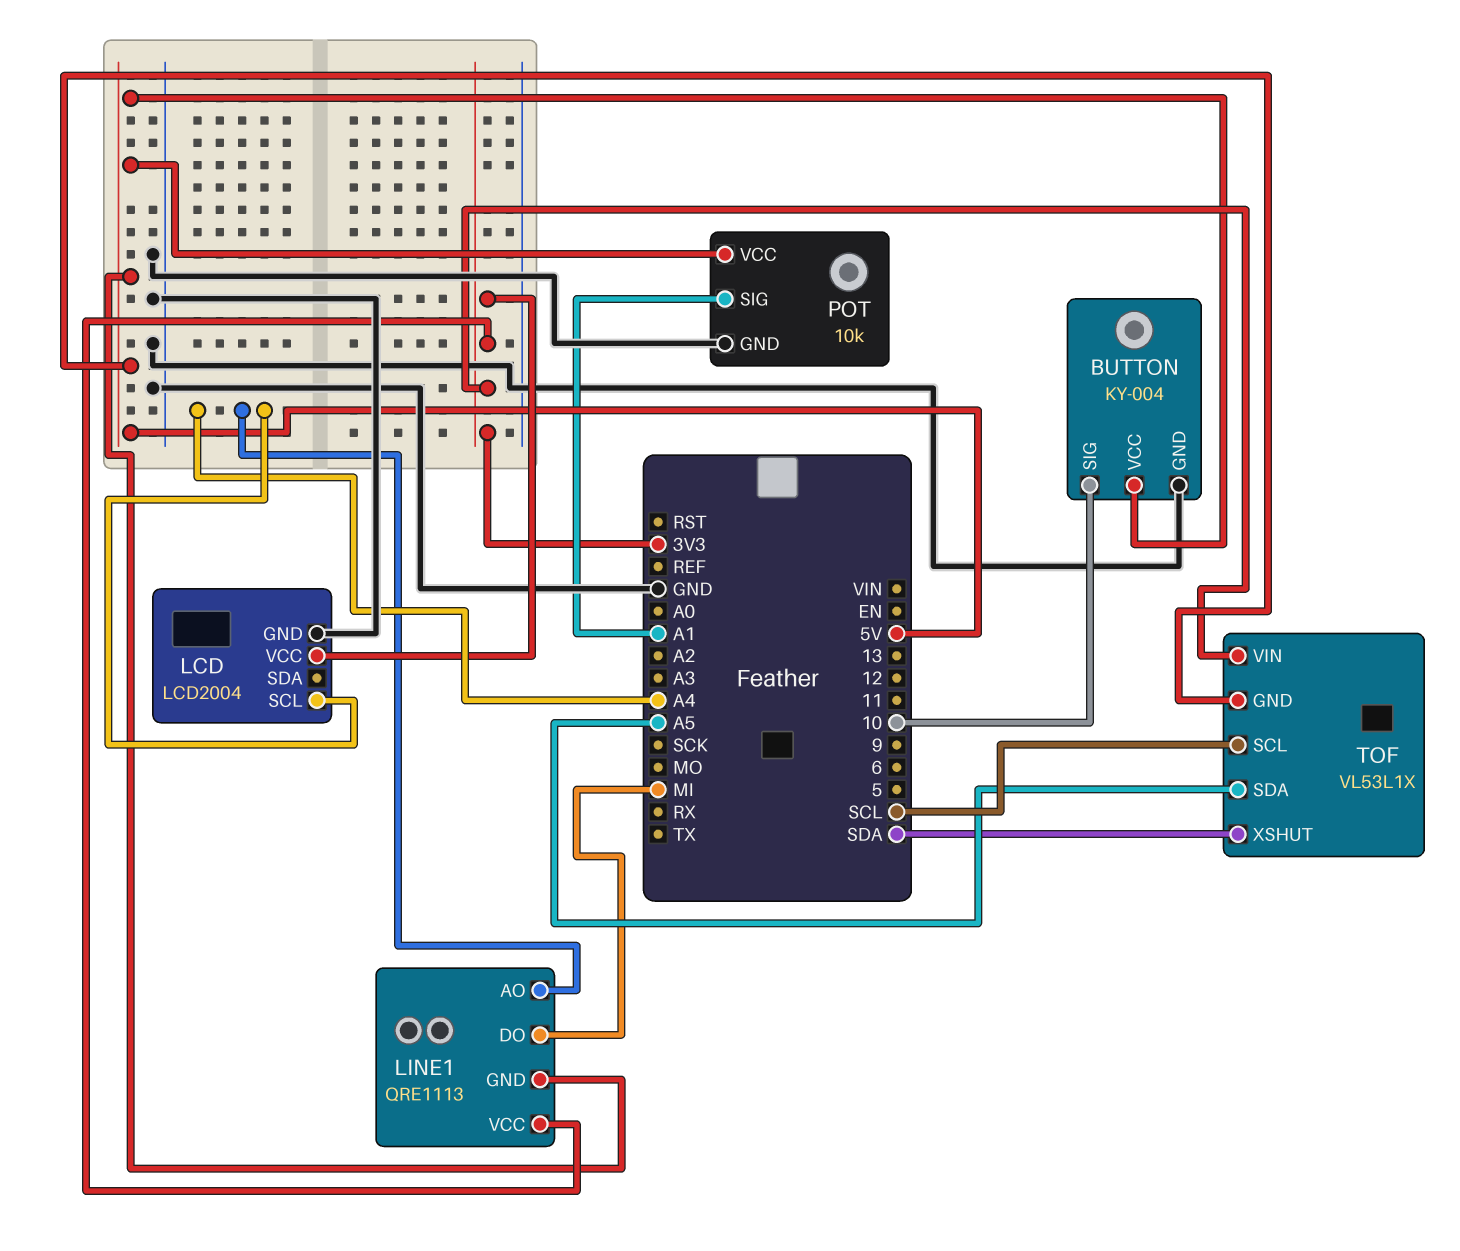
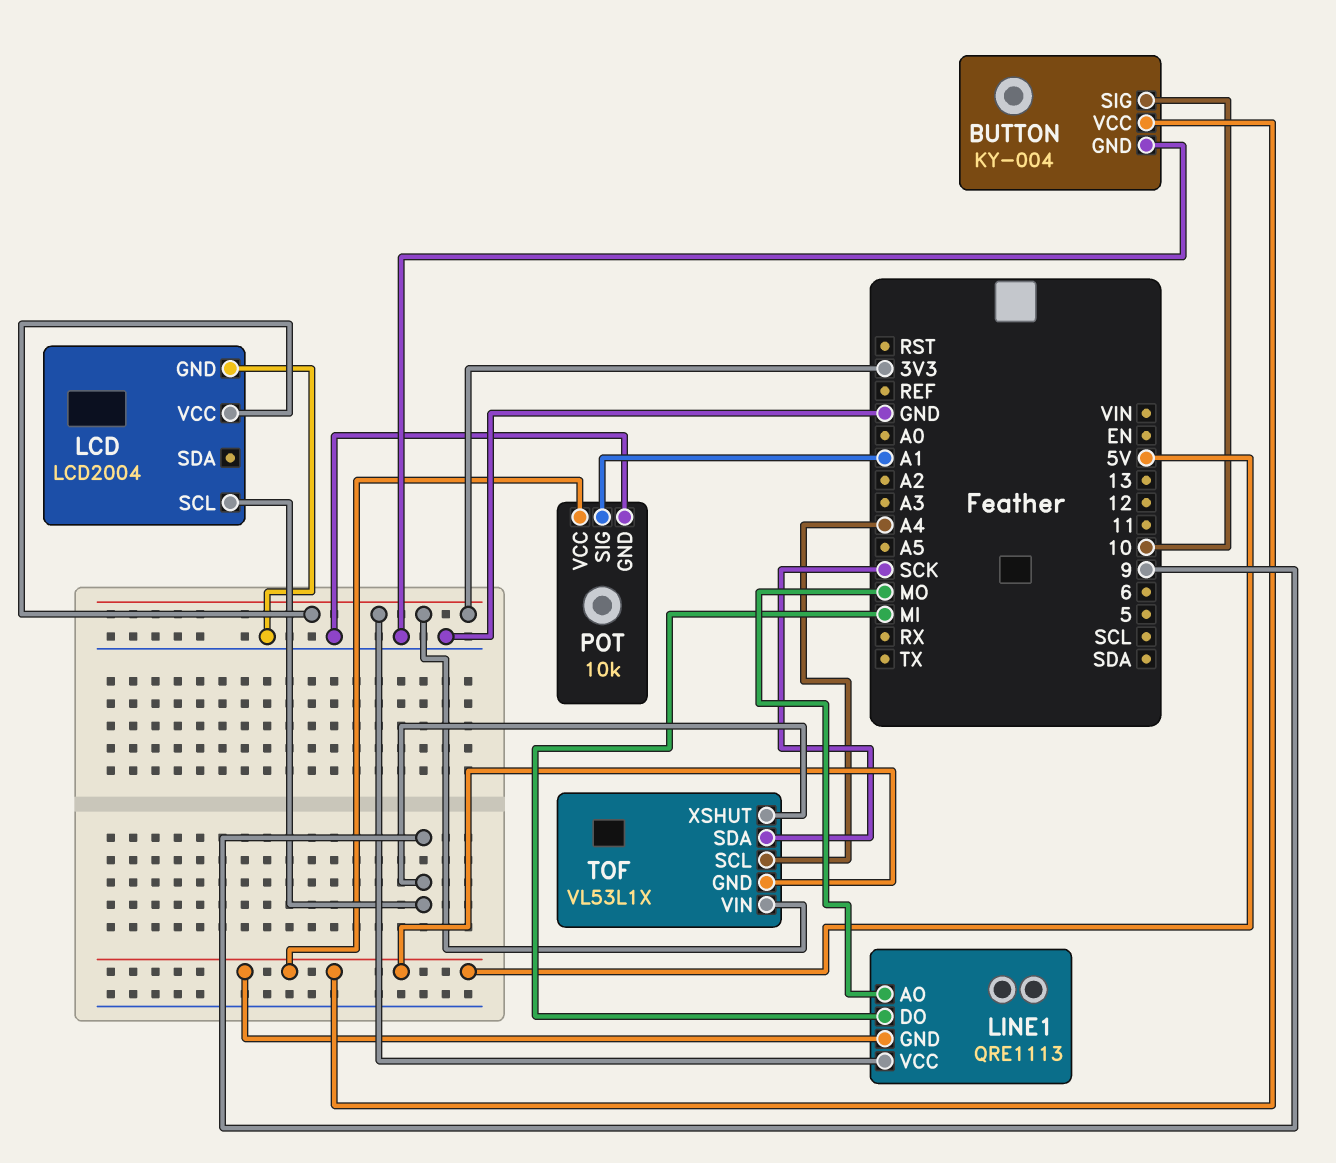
LCD pin SCL: A4 -> 9
LINE1 pin AO: A4 -> MO
TOF pin SCL: SCL -> A4
TOF pin SDA: A5 -> SCK
TOF pin XSHUT: SDA -> 9

